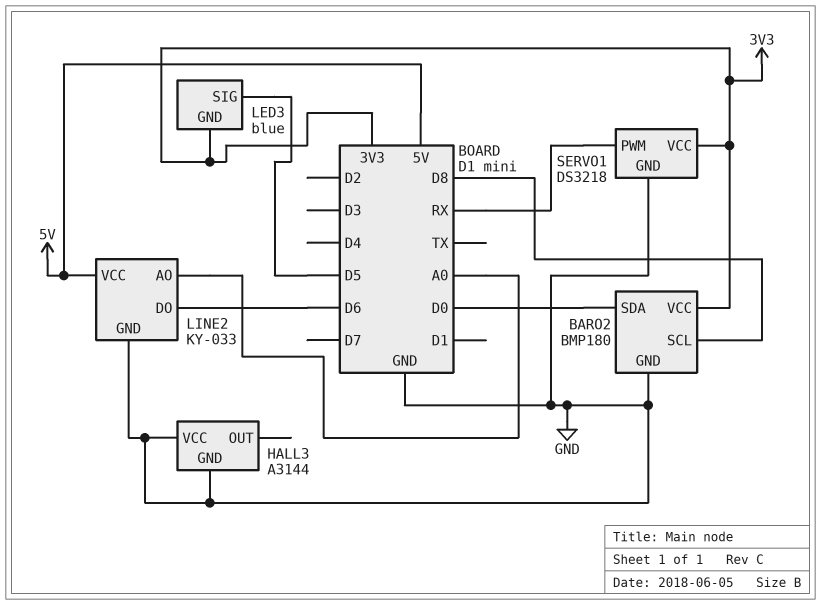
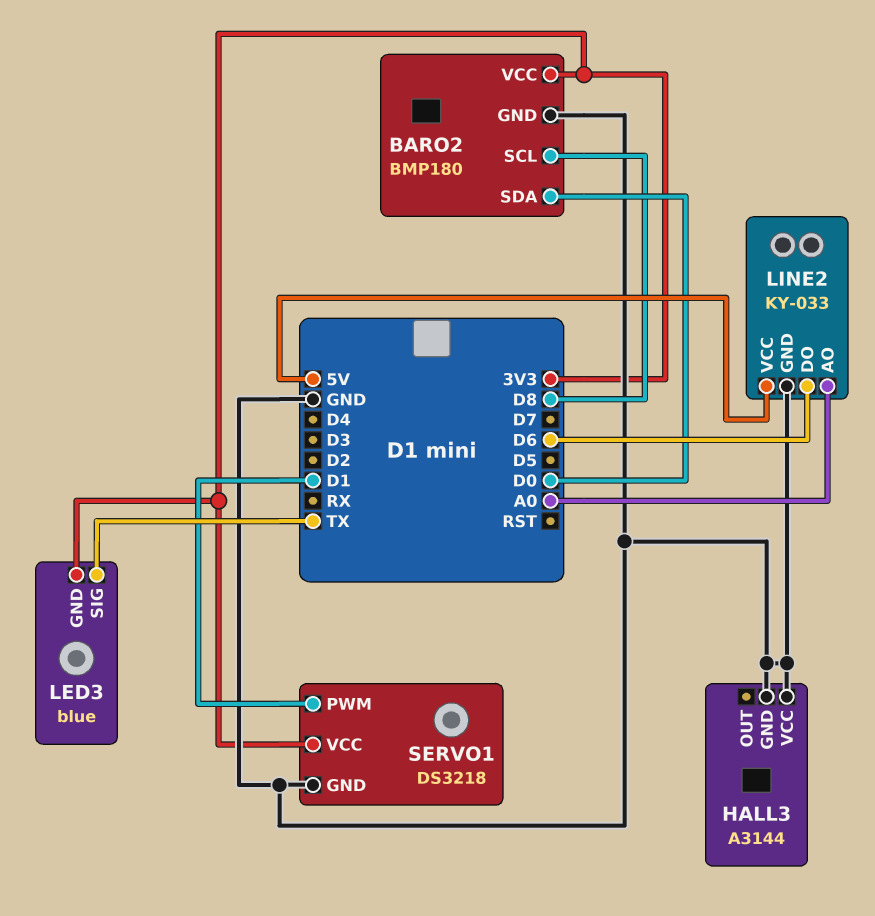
LED3 pin SIG: D5 -> TX
SERVO1 pin PWM: RX -> D1

